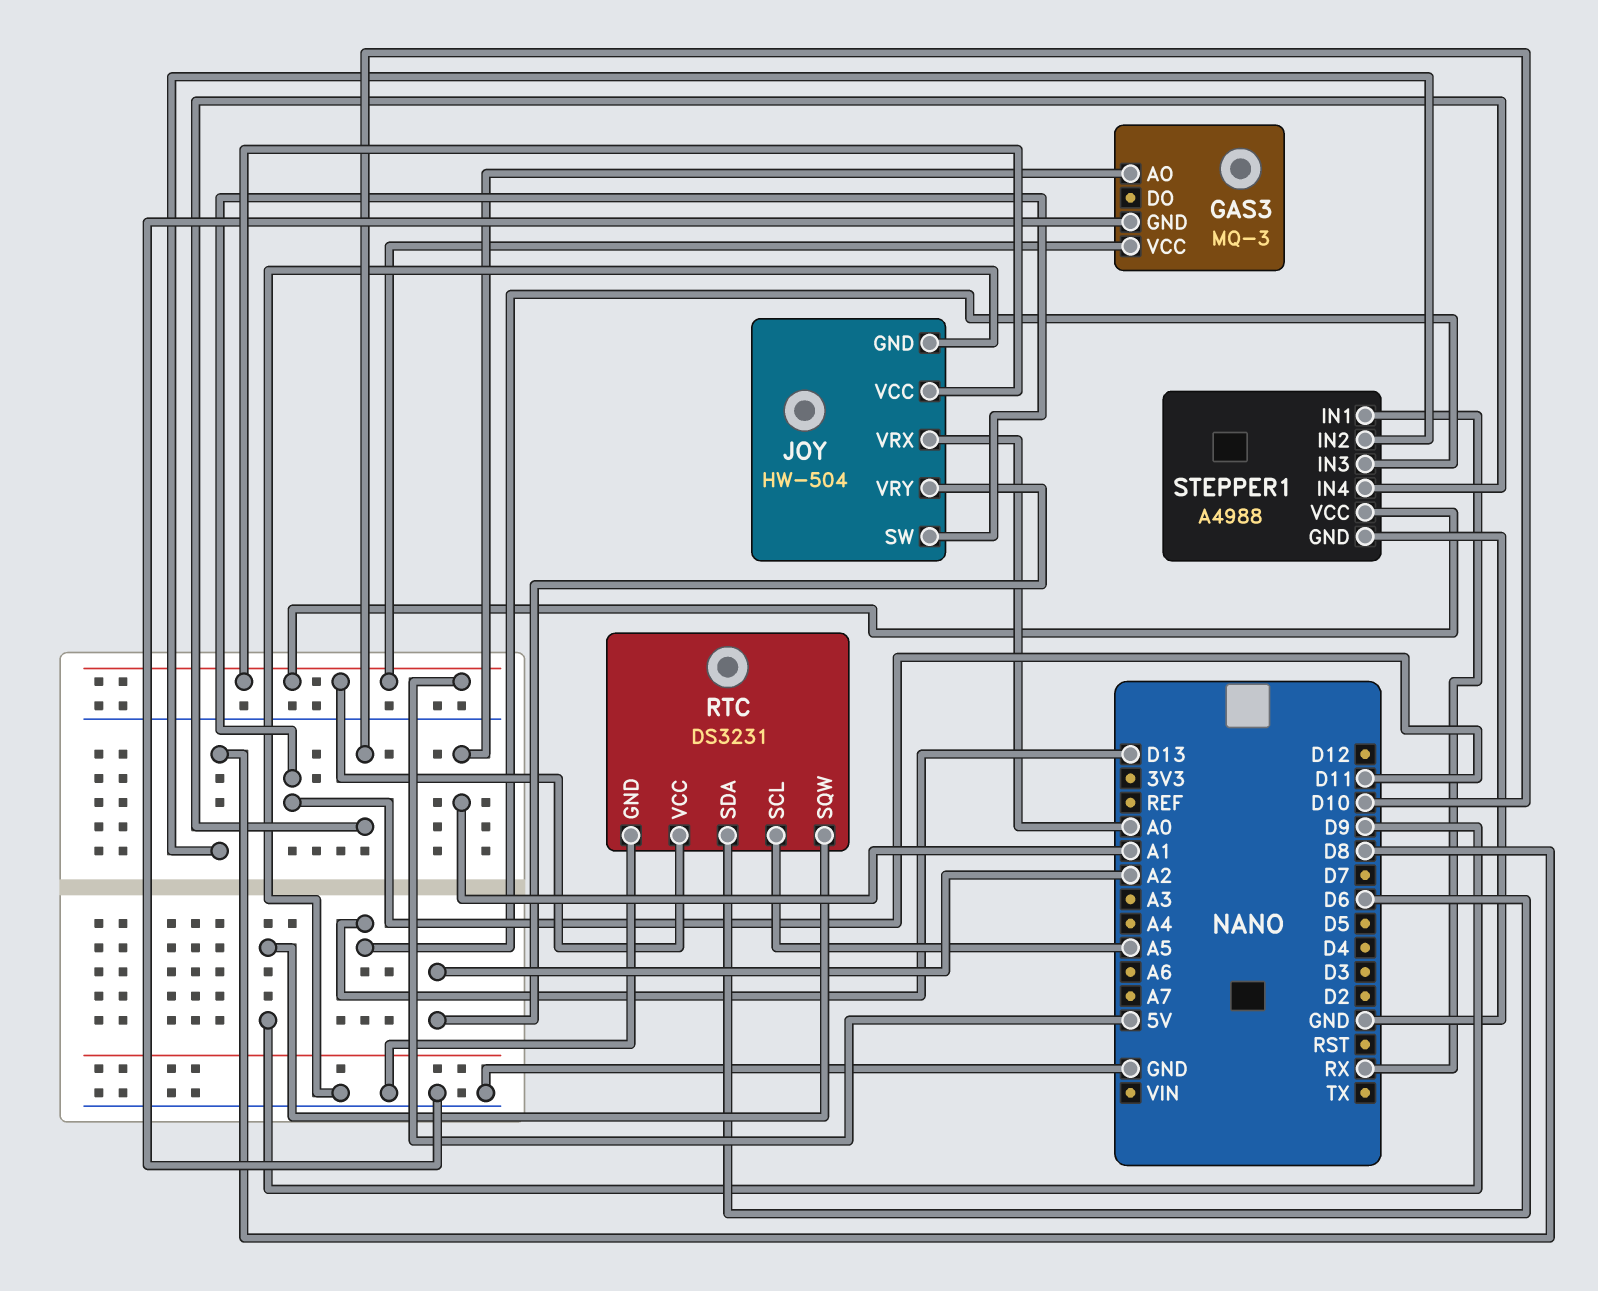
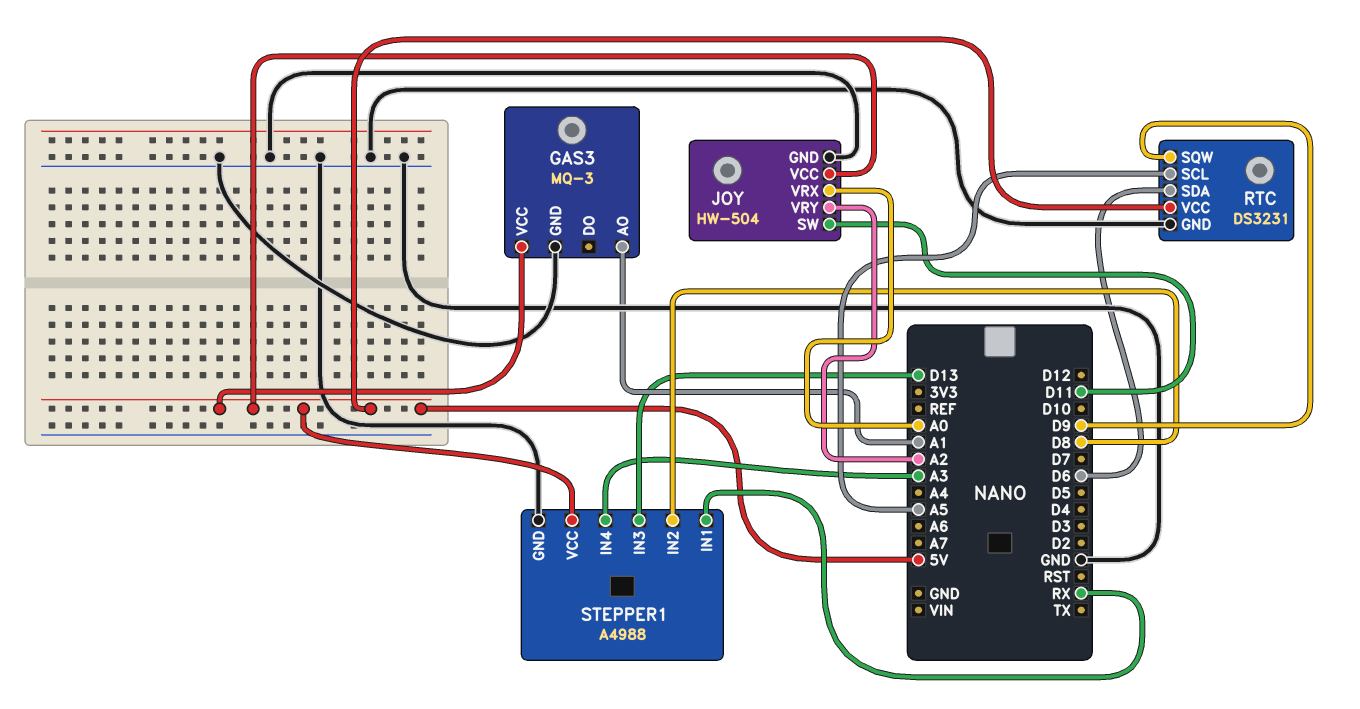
STEPPER1 pin IN4: D10 -> A3

